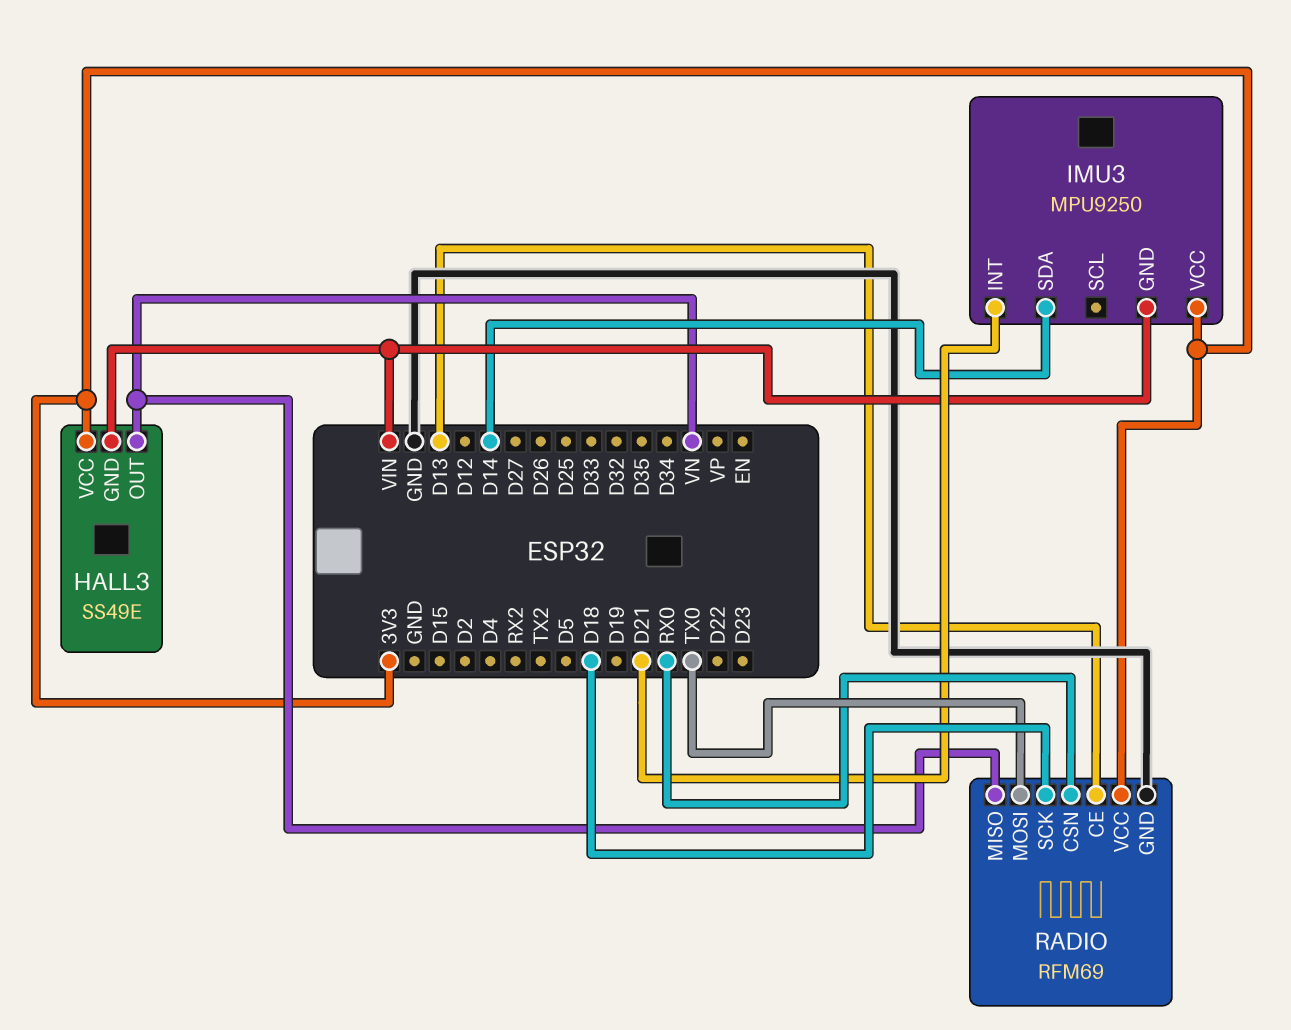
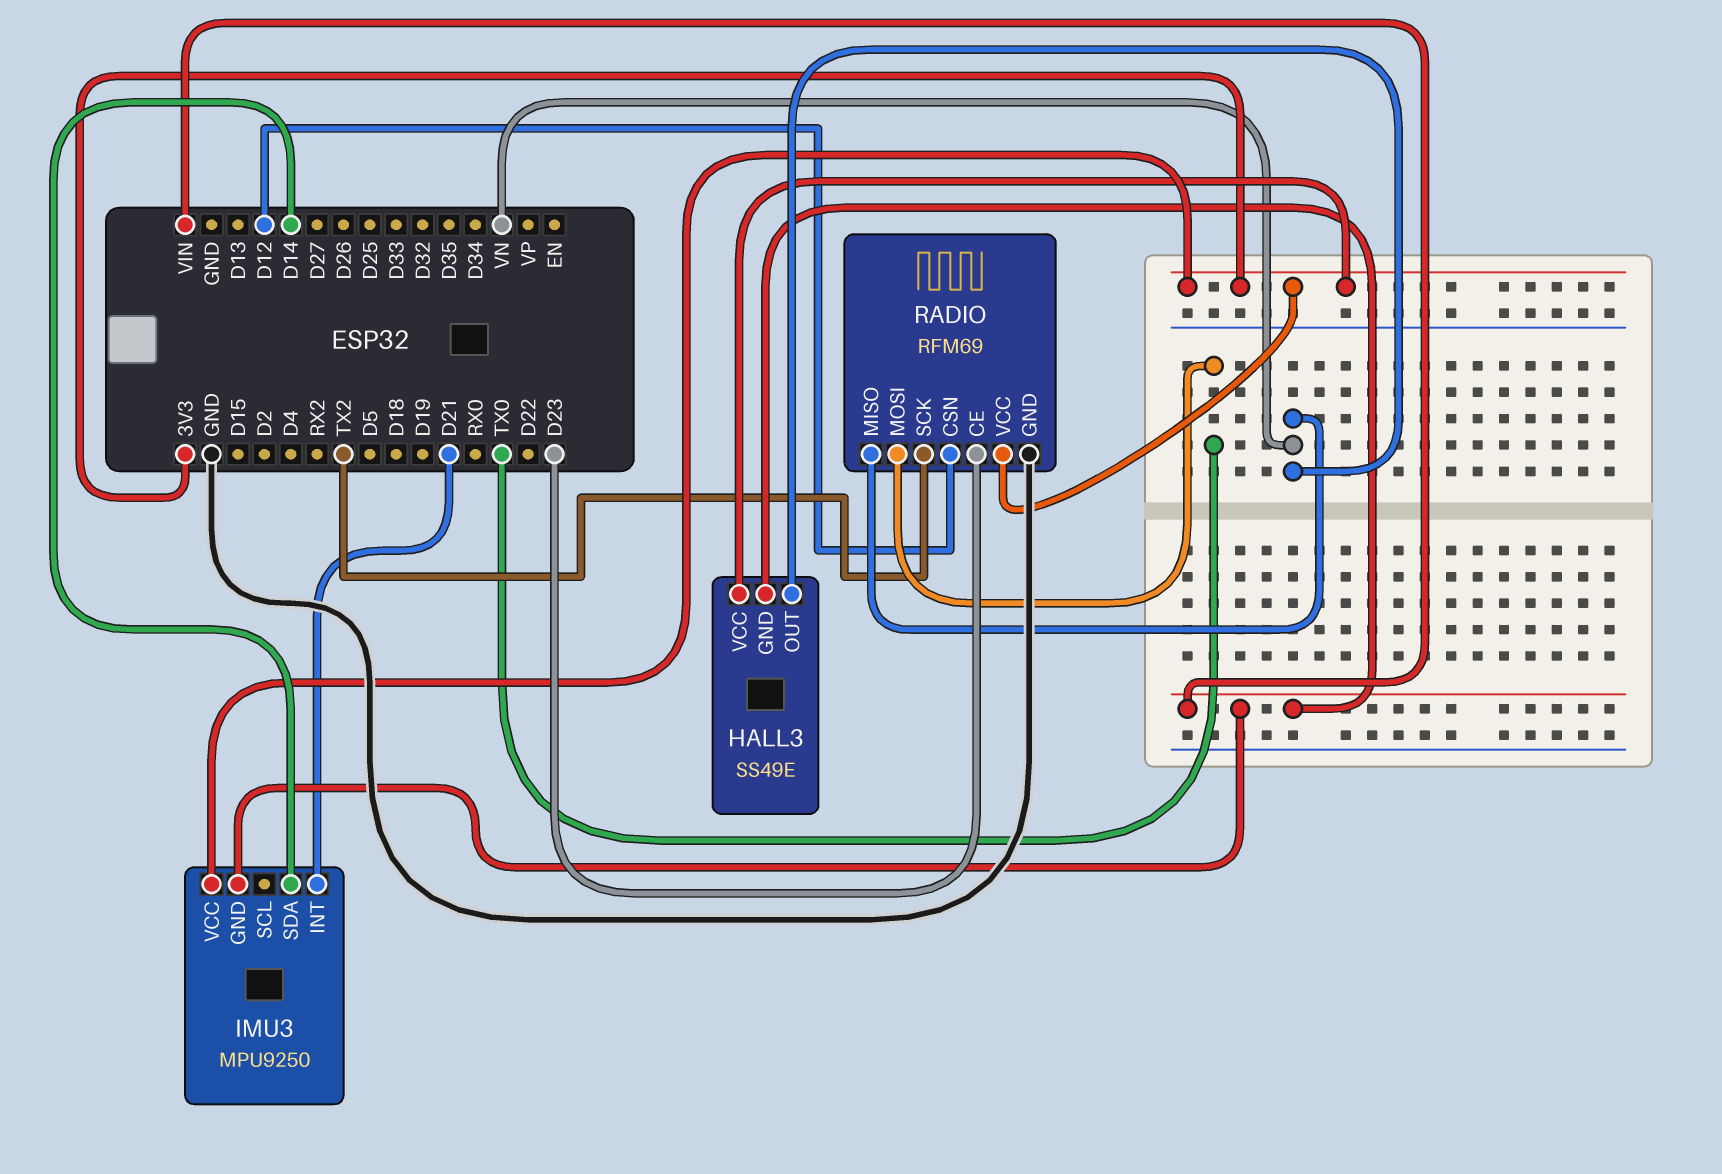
RADIO pin CE: D13 -> D23
RADIO pin CSN: RX0 -> D12
RADIO pin SCK: D18 -> TX2

